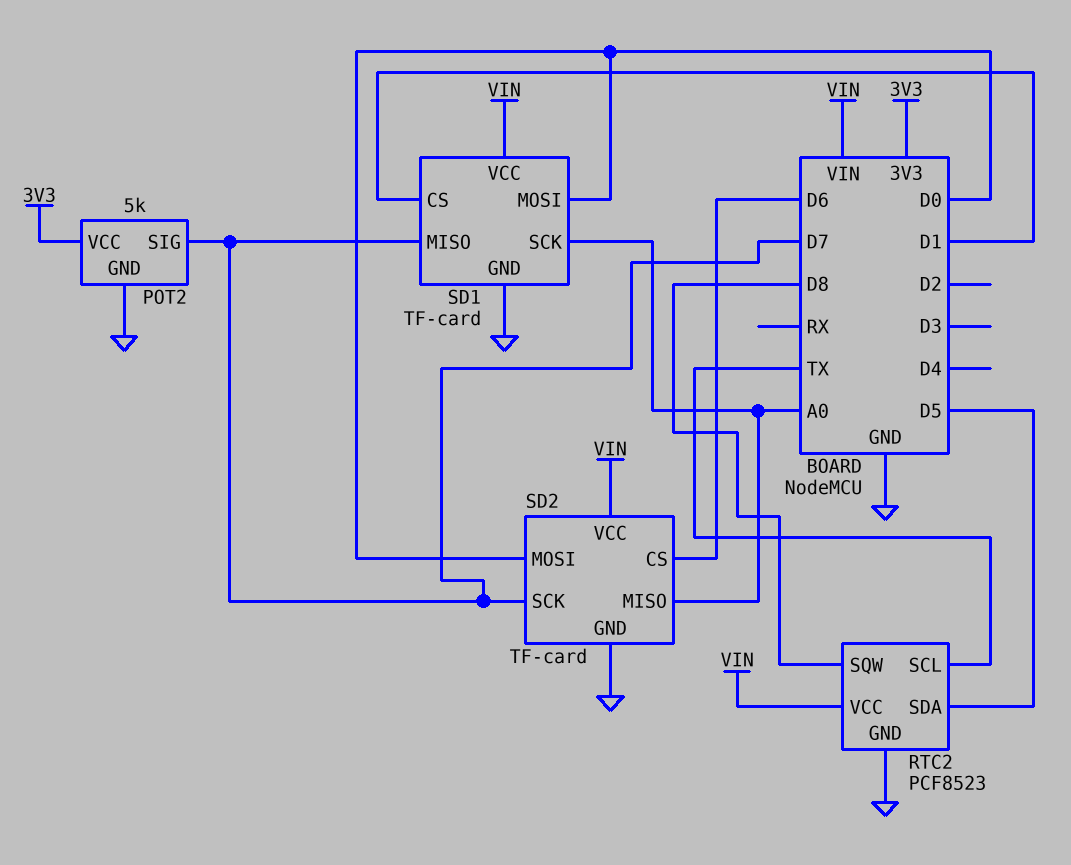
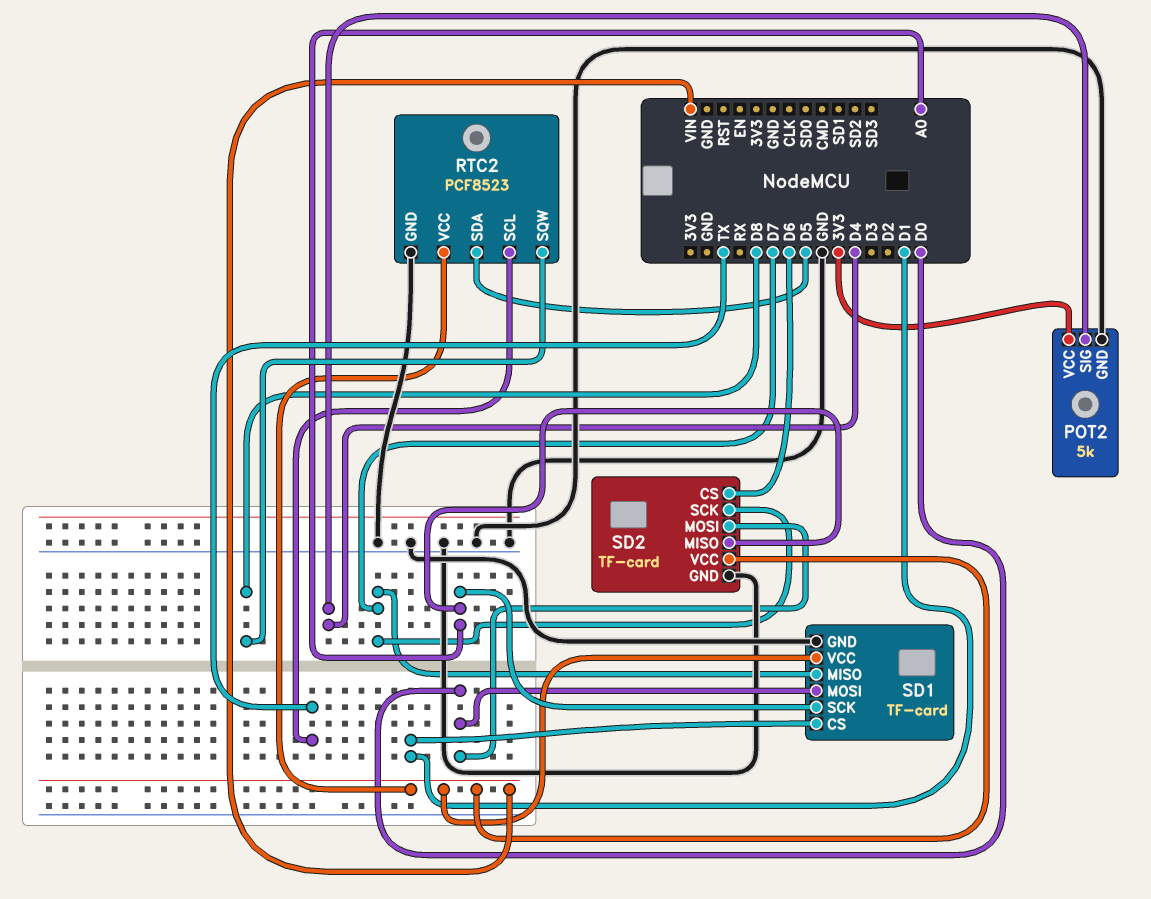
POT2 pin SIG: D7 -> D4

